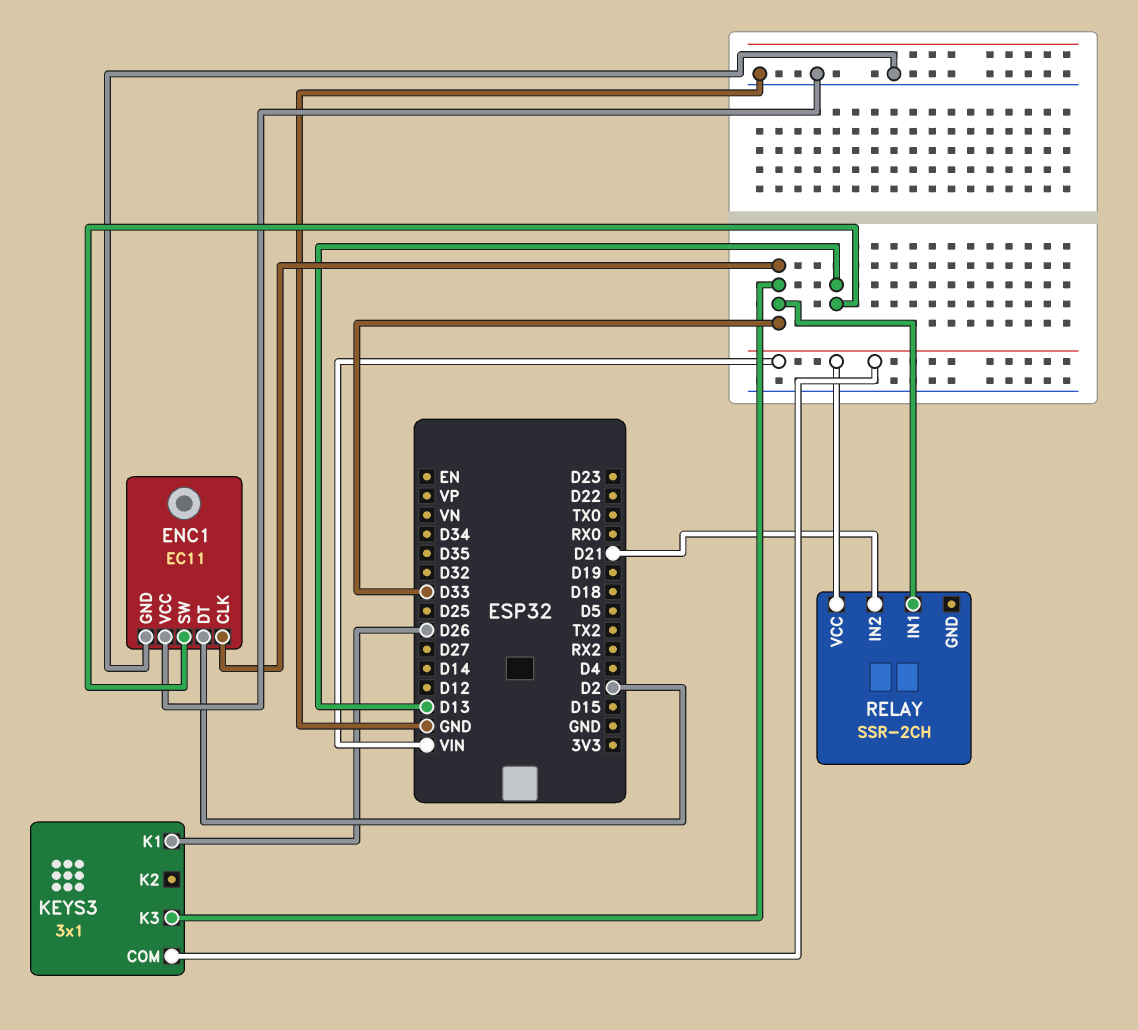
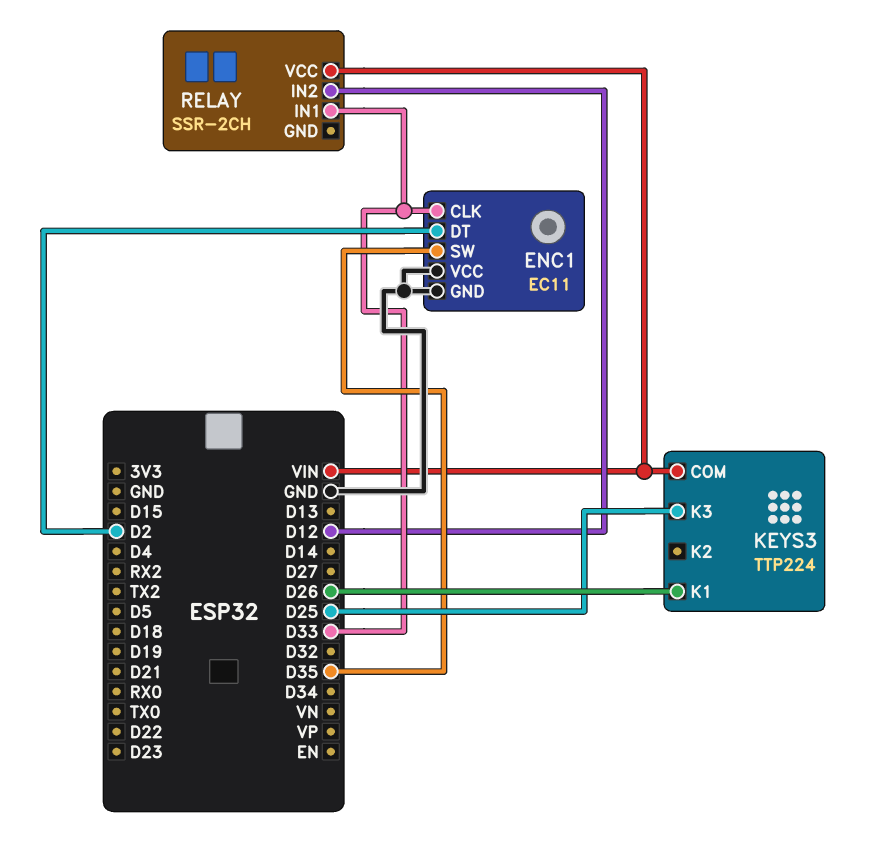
ENC1 pin SW: D13 -> D35
KEYS3: 3x1 -> TTP224
KEYS3 pin K3: D33 -> D25
RELAY pin IN2: D21 -> D12

